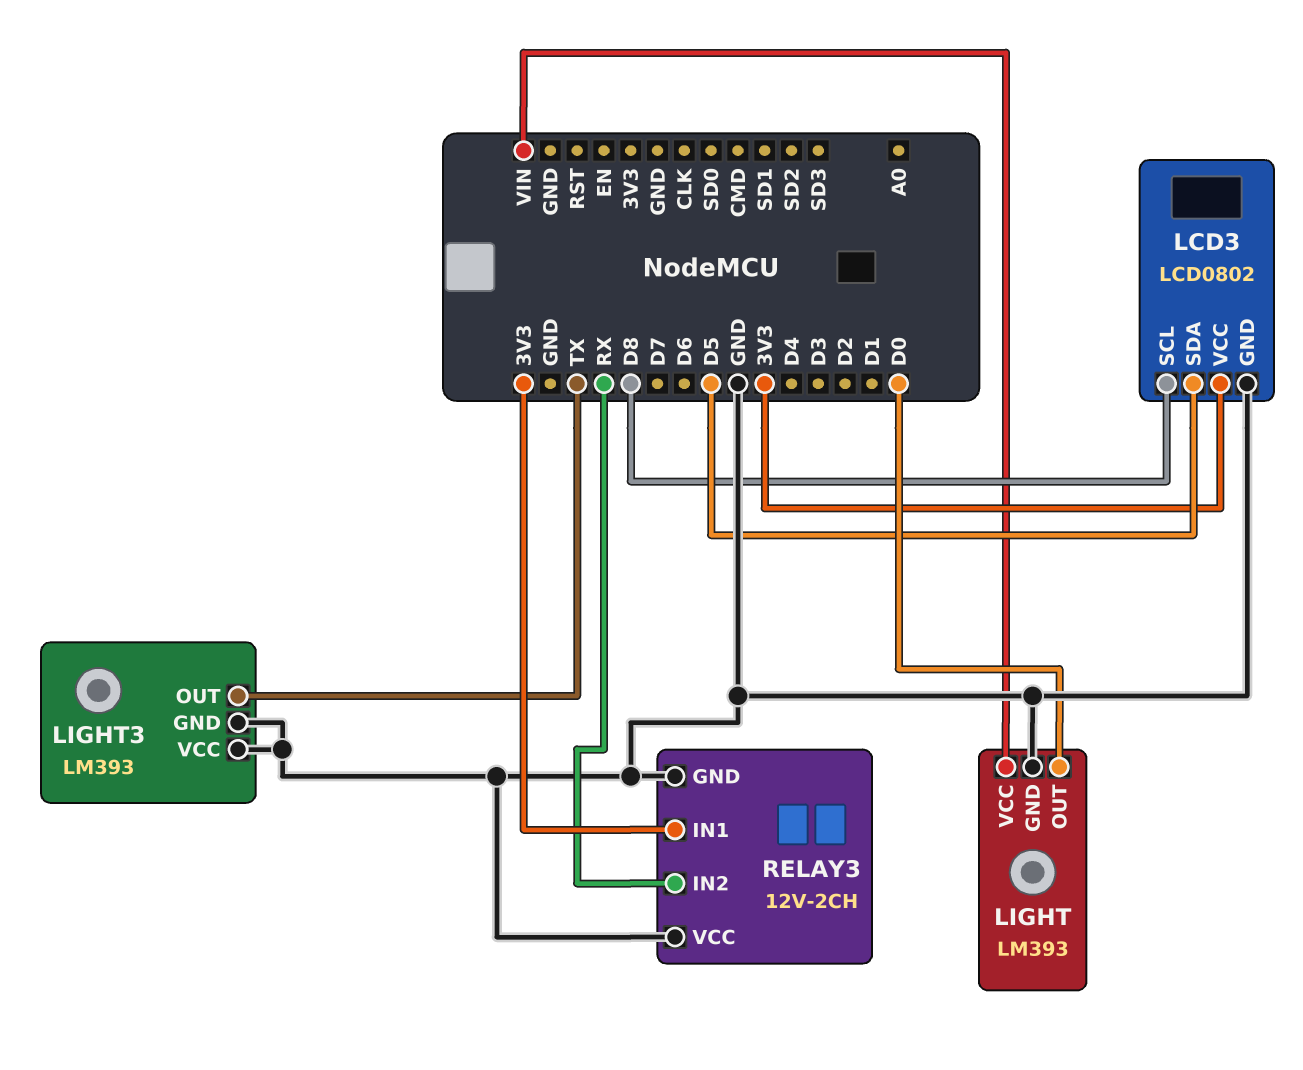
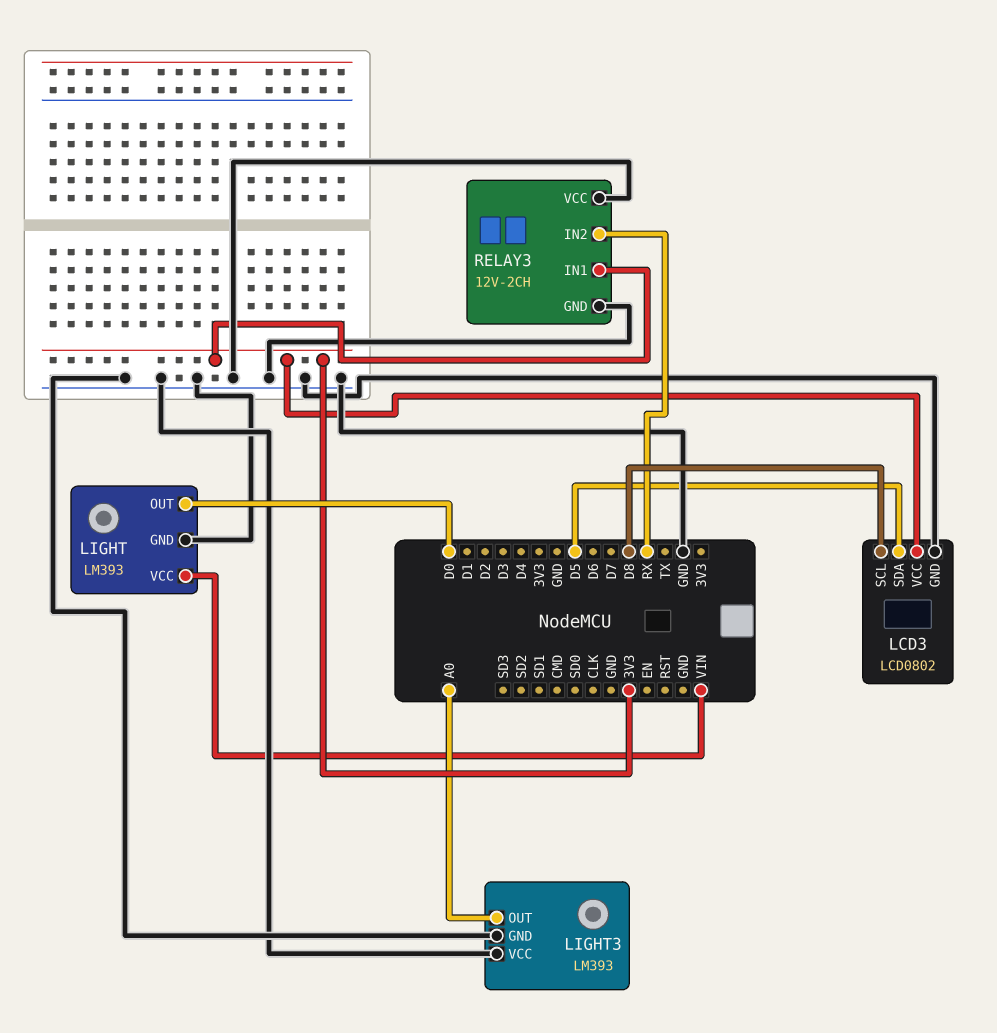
LIGHT3 pin OUT: TX -> A0

